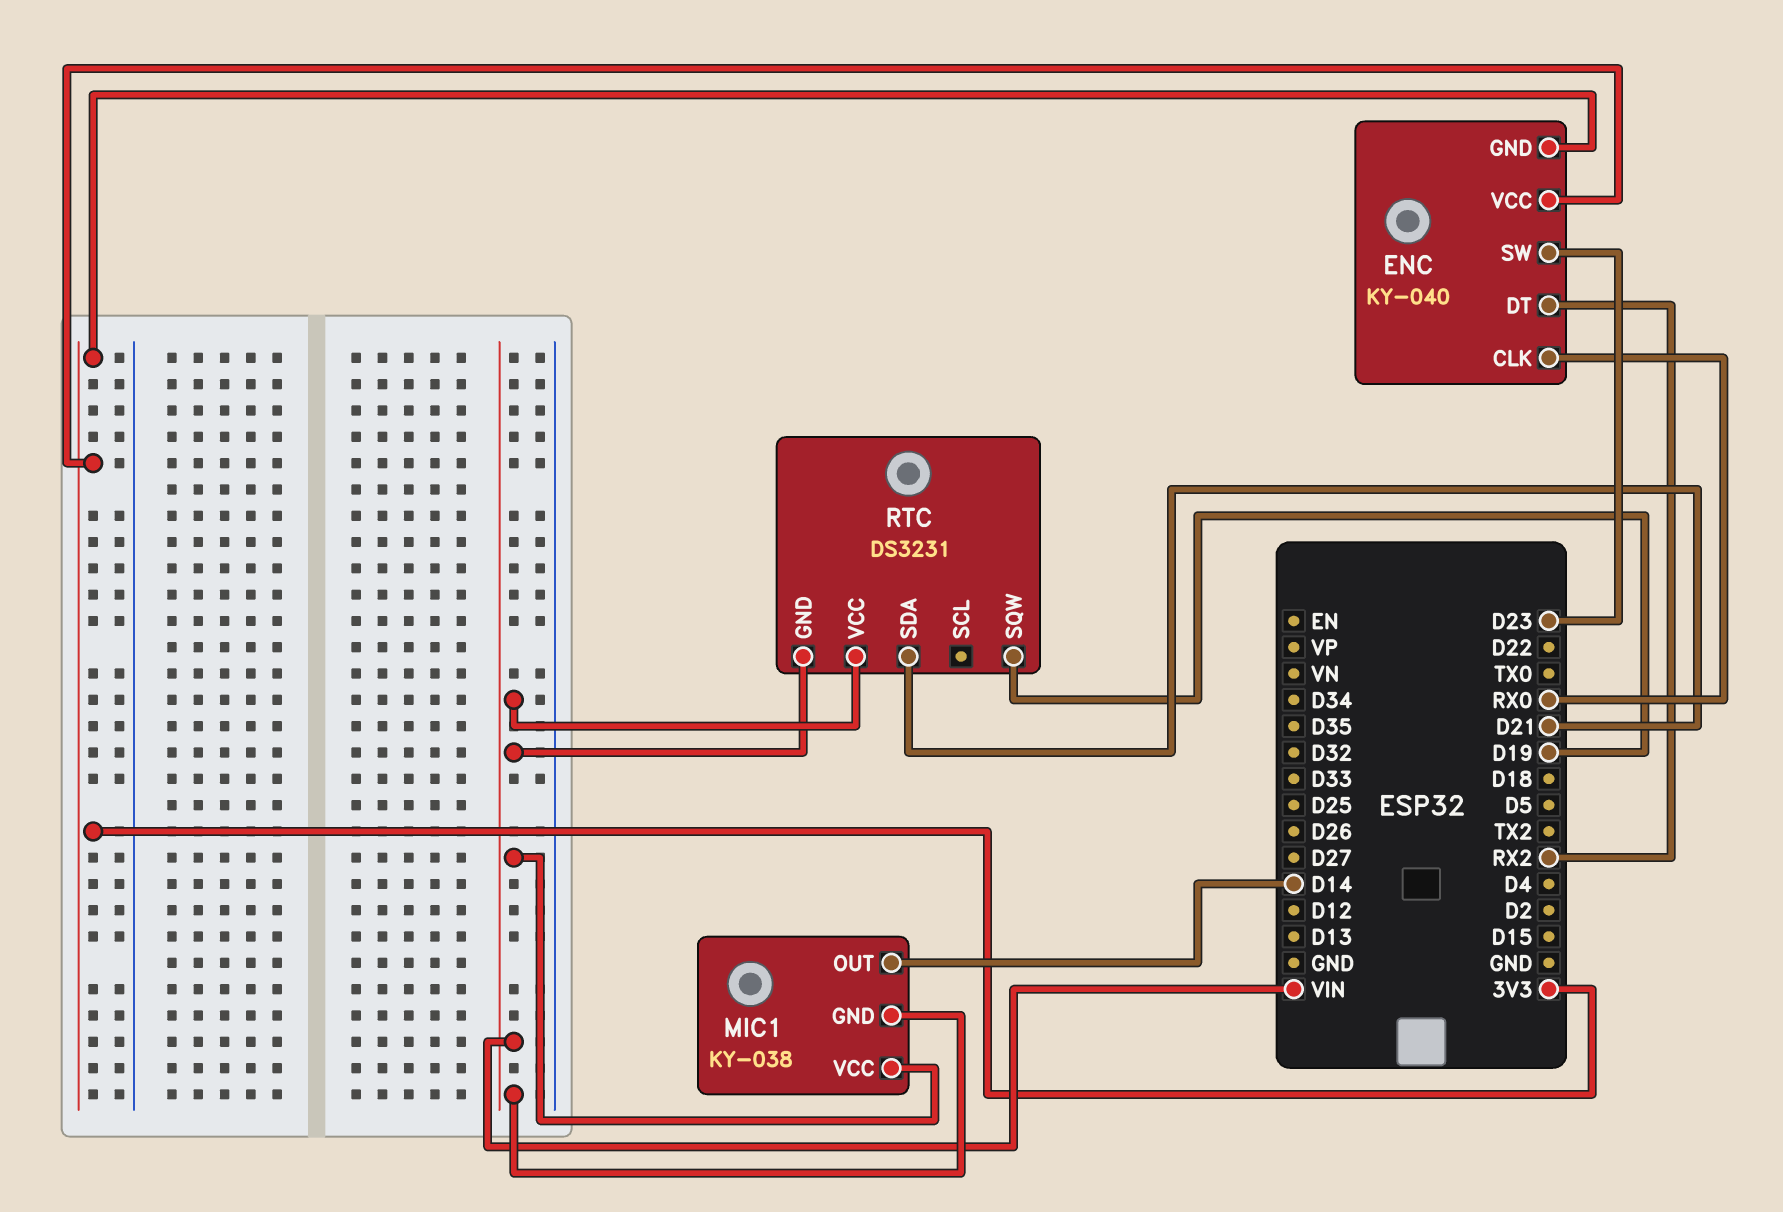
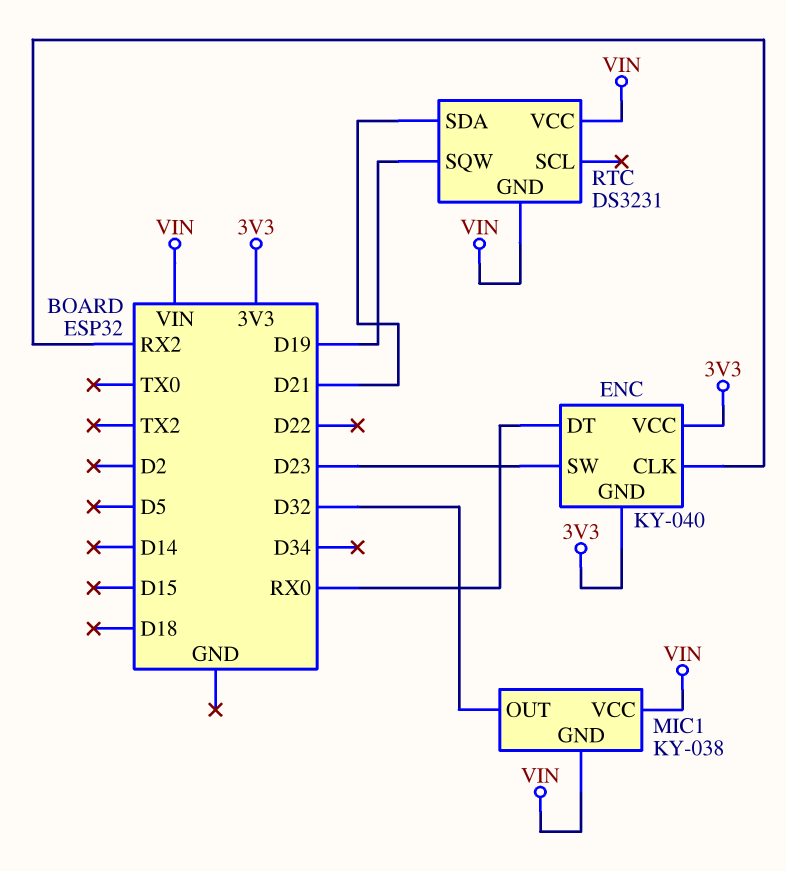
ENC pin CLK: RX0 -> RX2
ENC pin DT: RX2 -> RX0
MIC1 pin OUT: D14 -> D32

